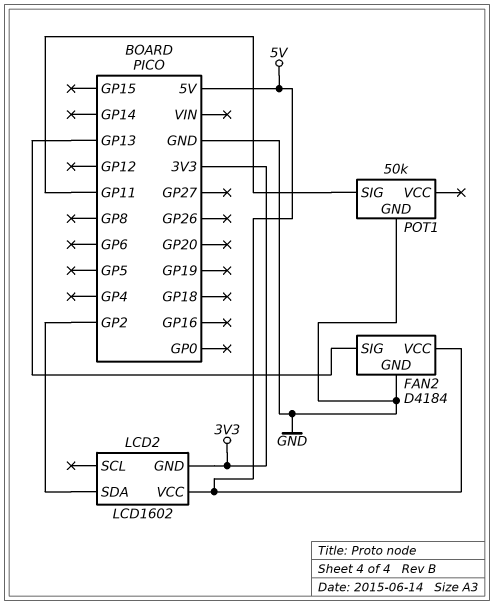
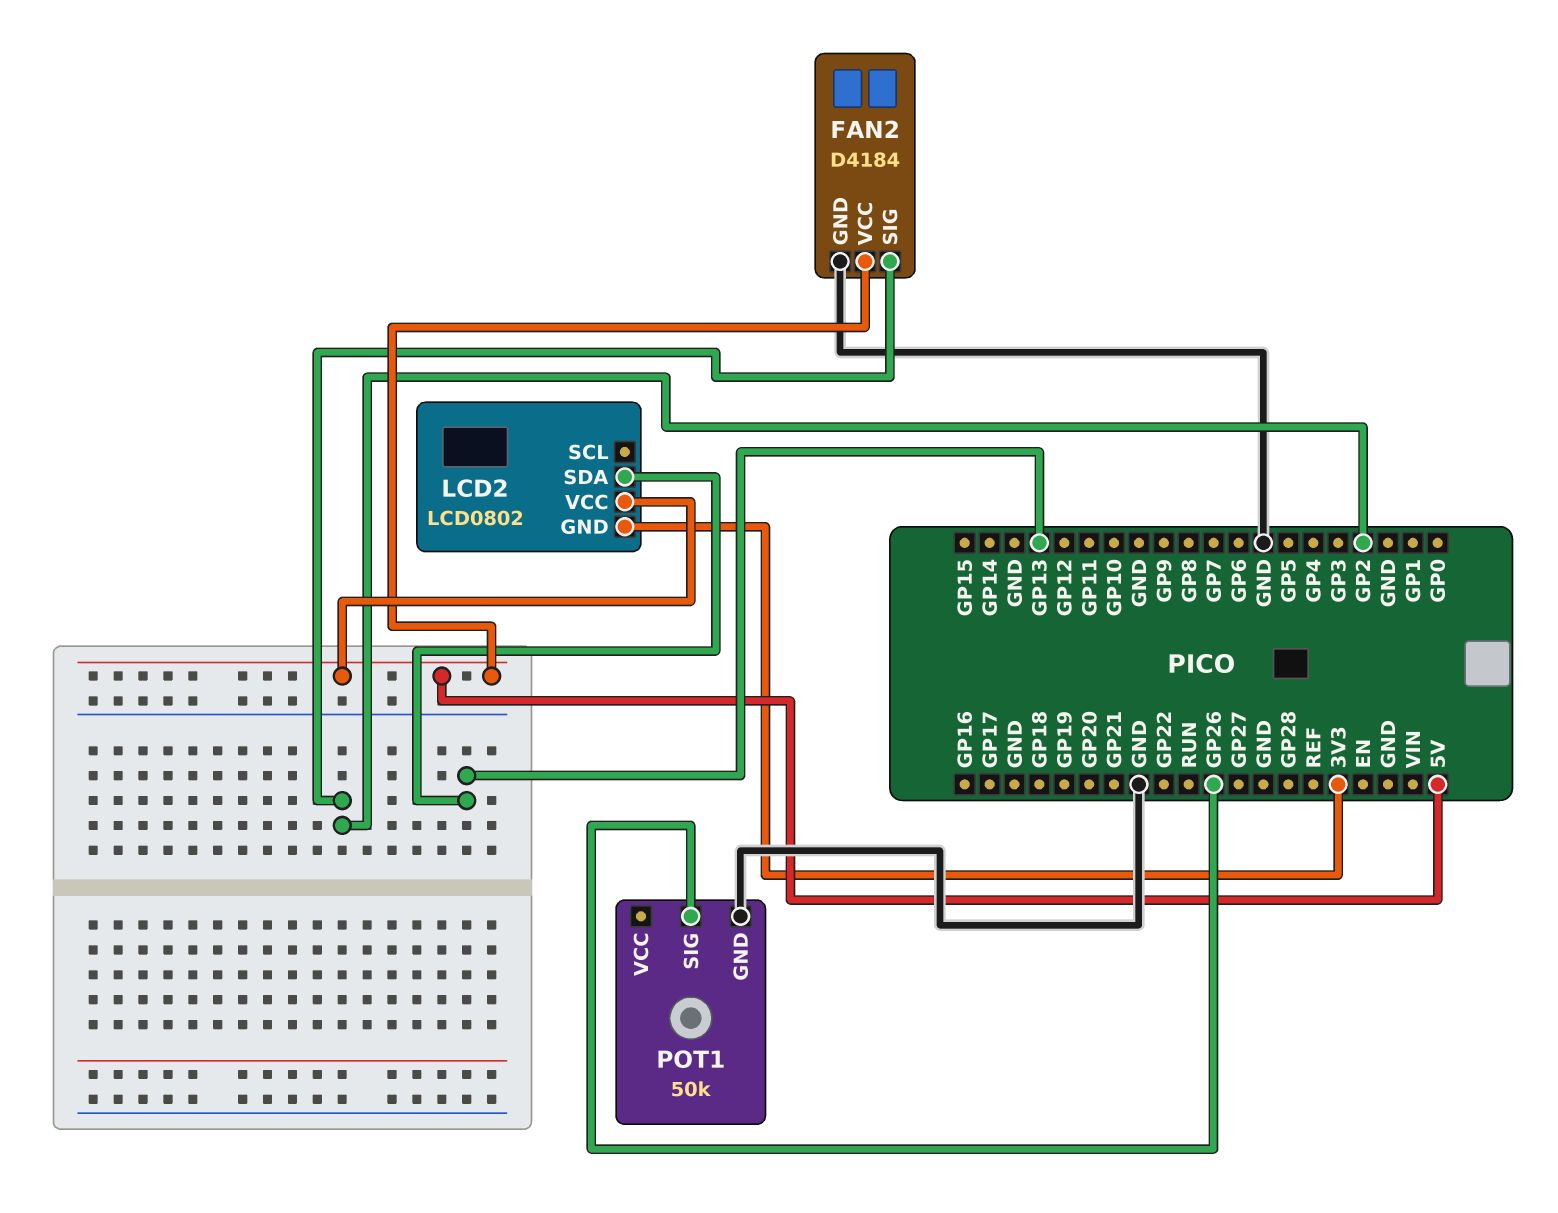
FAN2 pin SIG: GP13 -> GP2
LCD2: LCD1602 -> LCD0802
LCD2 pin SDA: GP2 -> GP13
POT1 pin SIG: GP11 -> GP26

